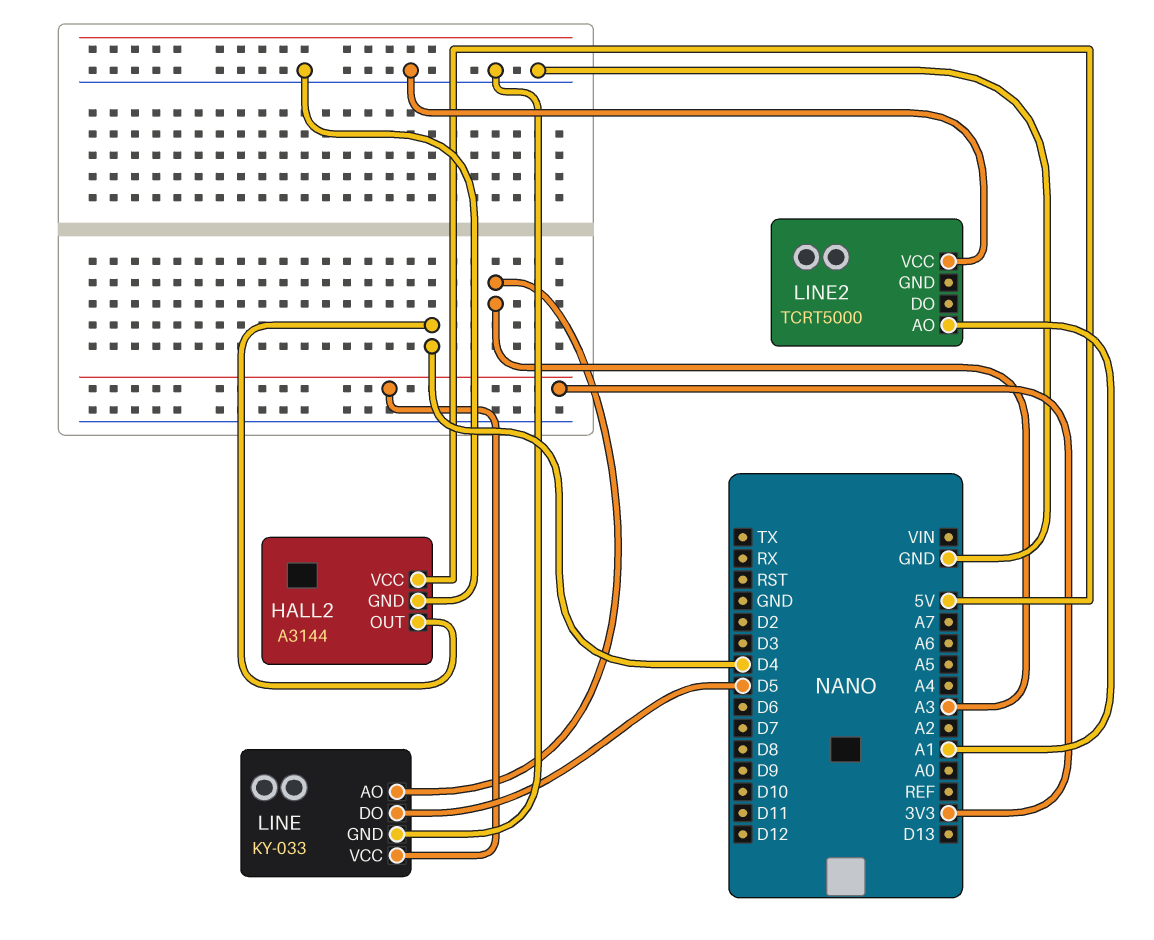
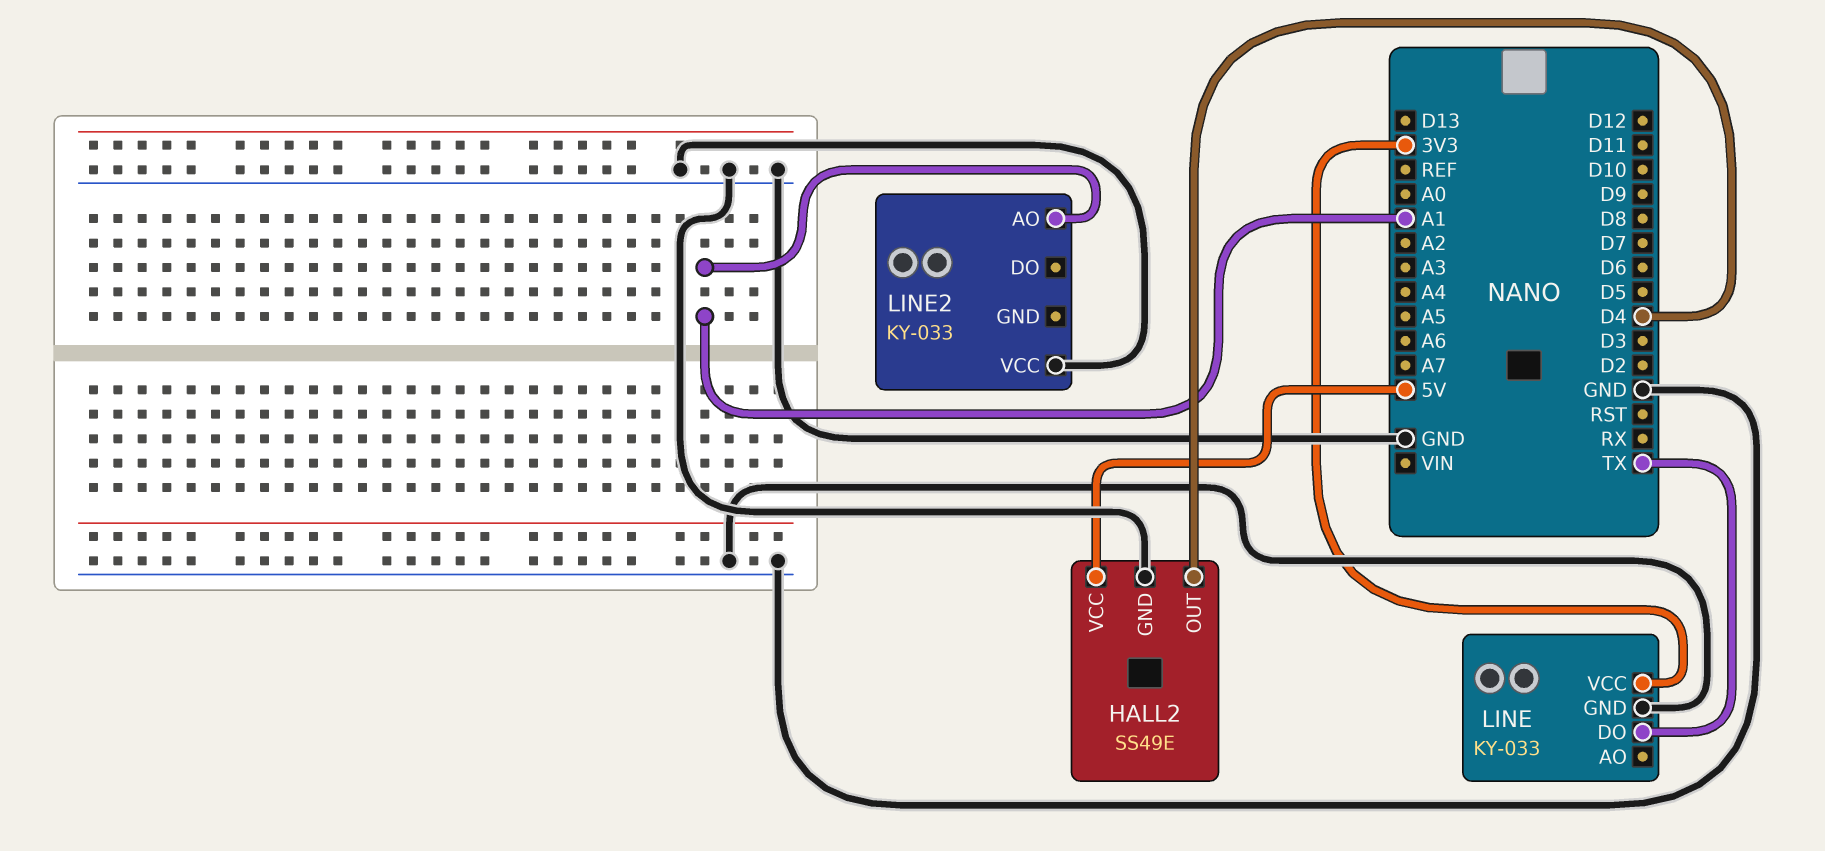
HALL2: A3144 -> SS49E
LINE pin AO: A3 -> none
LINE pin DO: D5 -> TX
LINE2: TCRT5000 -> KY-033

